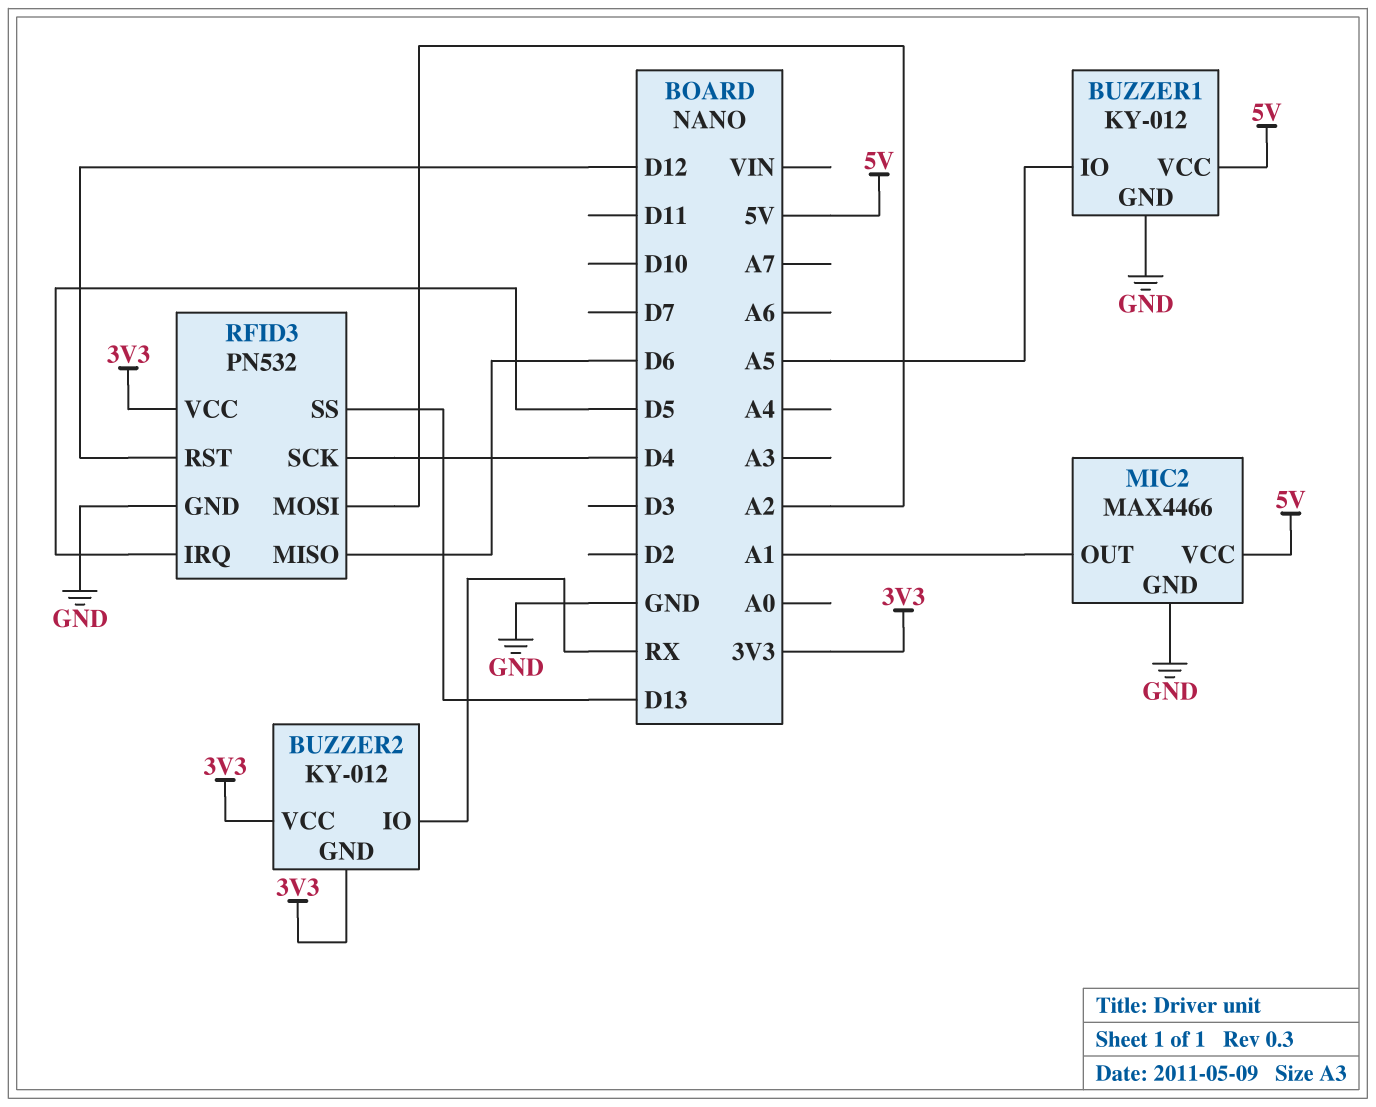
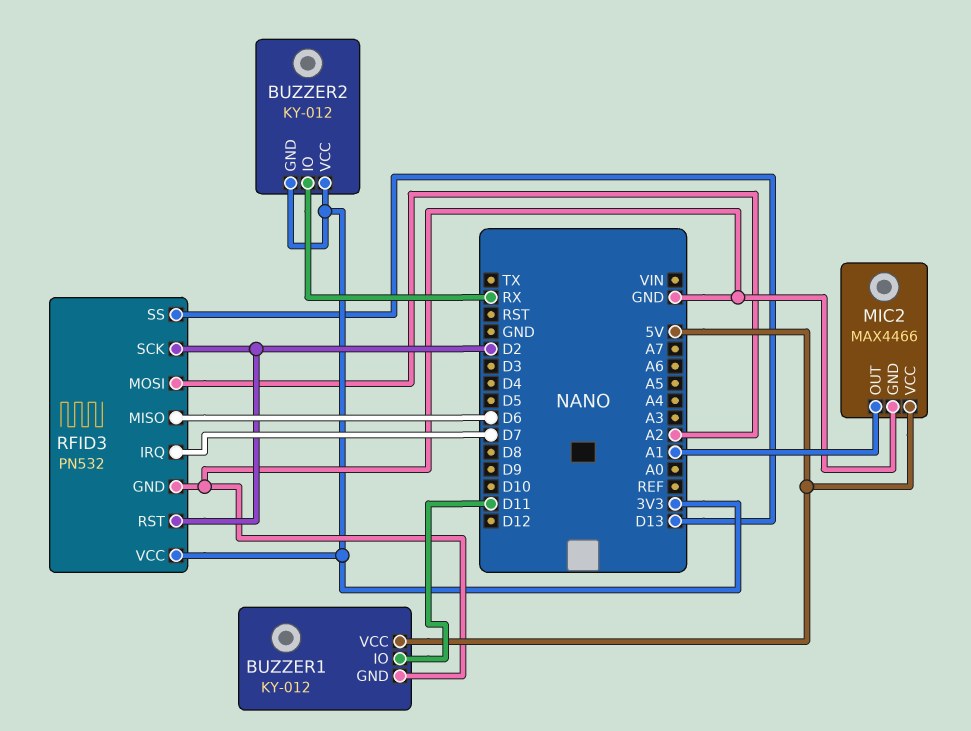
BUZZER1 pin IO: A5 -> D11
RFID3 pin IRQ: D5 -> D7
RFID3 pin RST: D12 -> D2
RFID3 pin SCK: D4 -> D2

